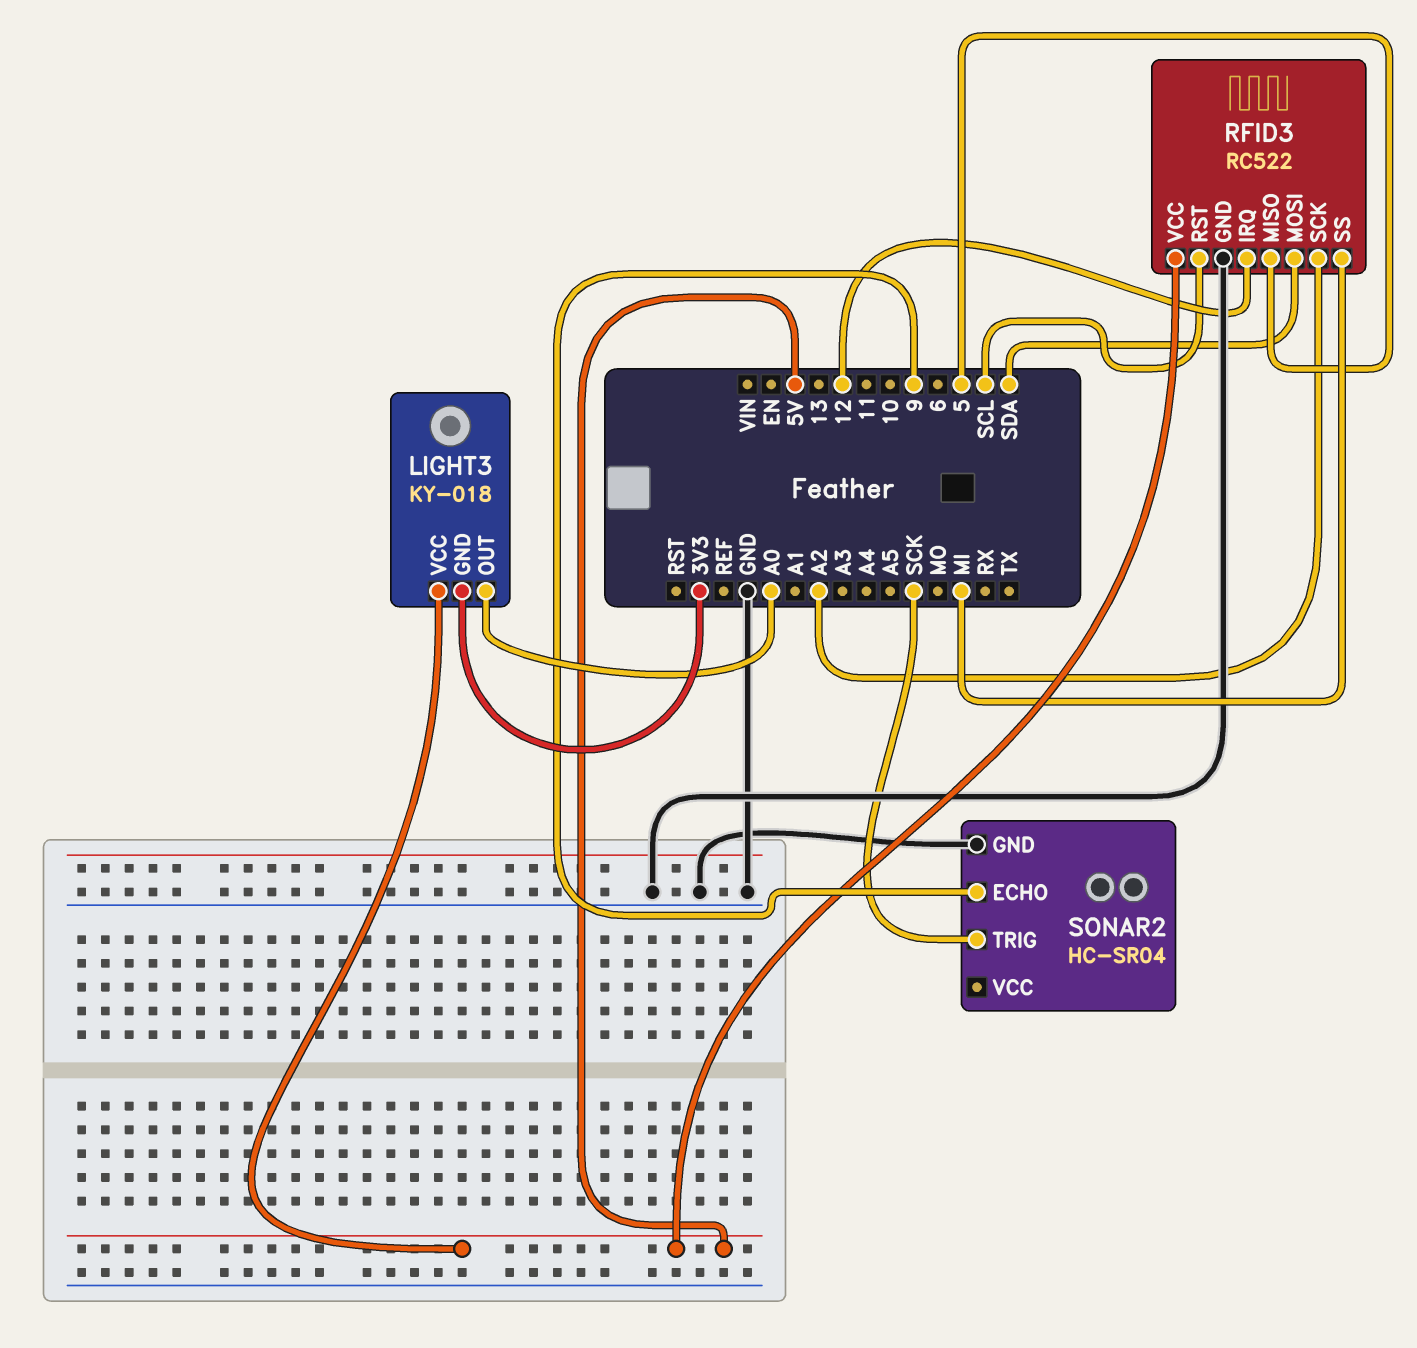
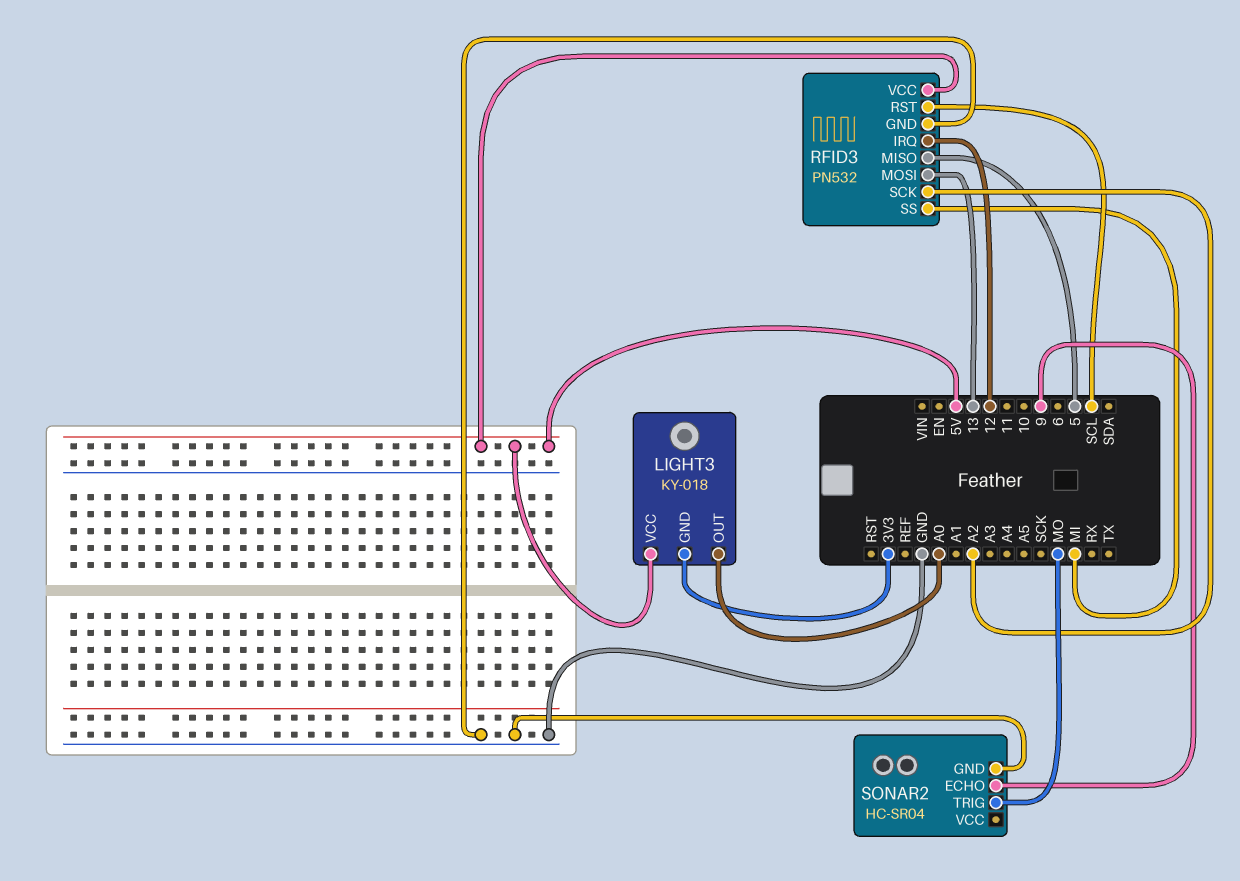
RFID3: RC522 -> PN532
RFID3 pin MOSI: SDA -> 13
SONAR2 pin TRIG: SCK -> MO

